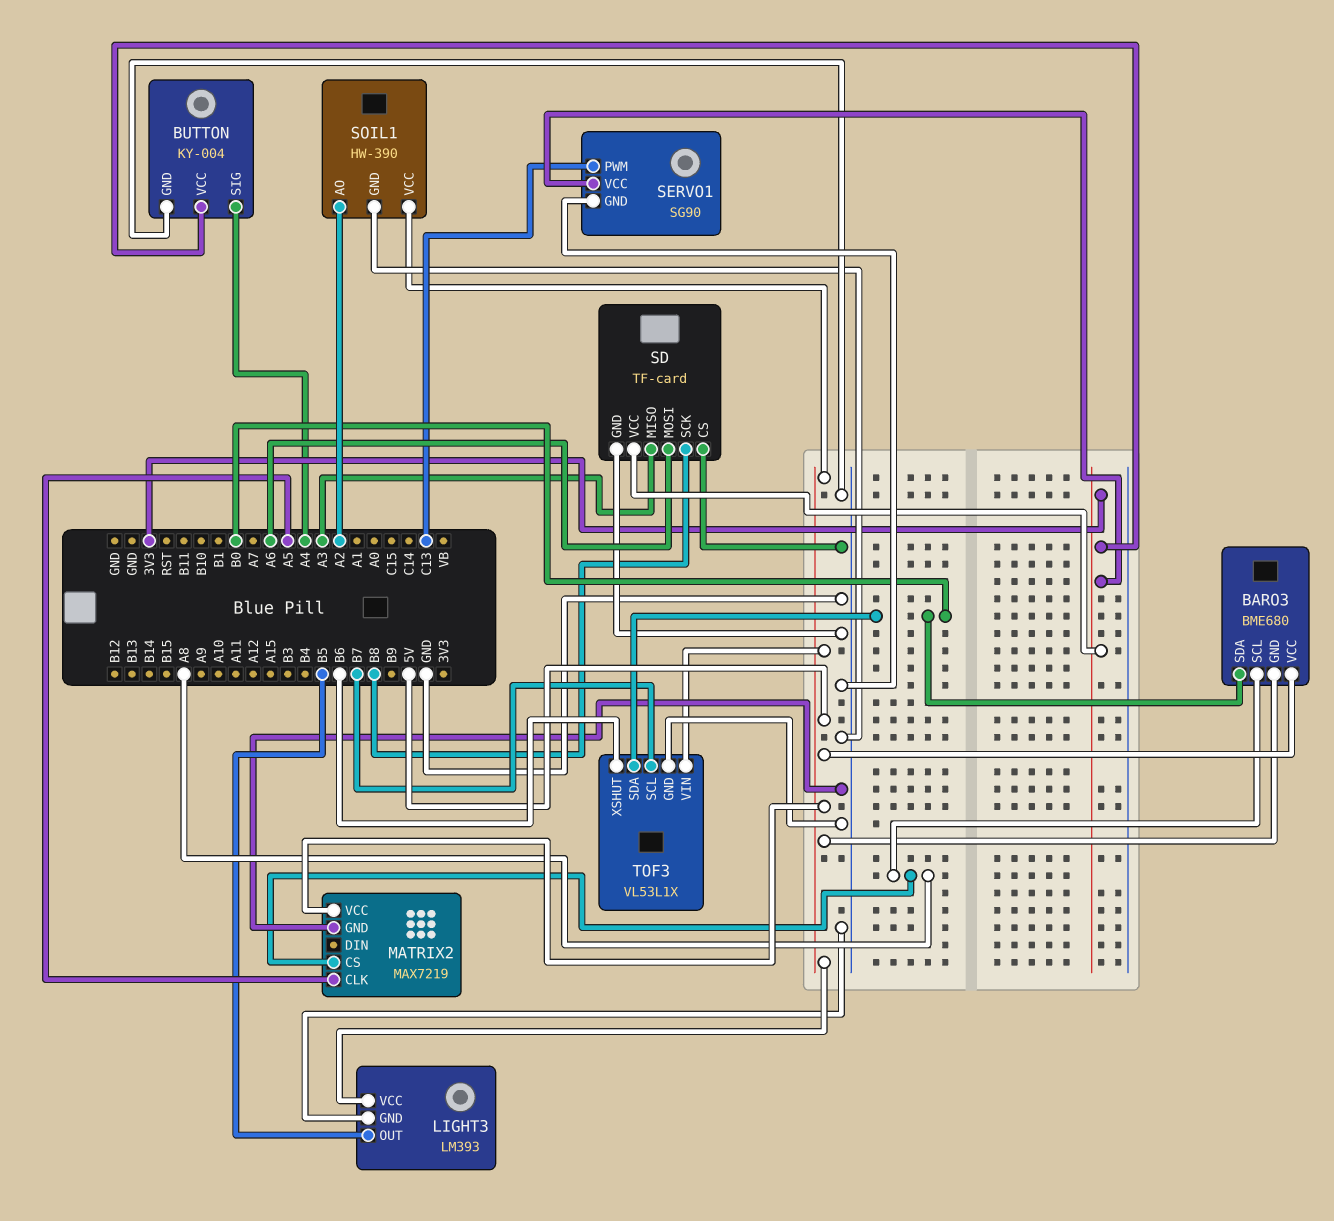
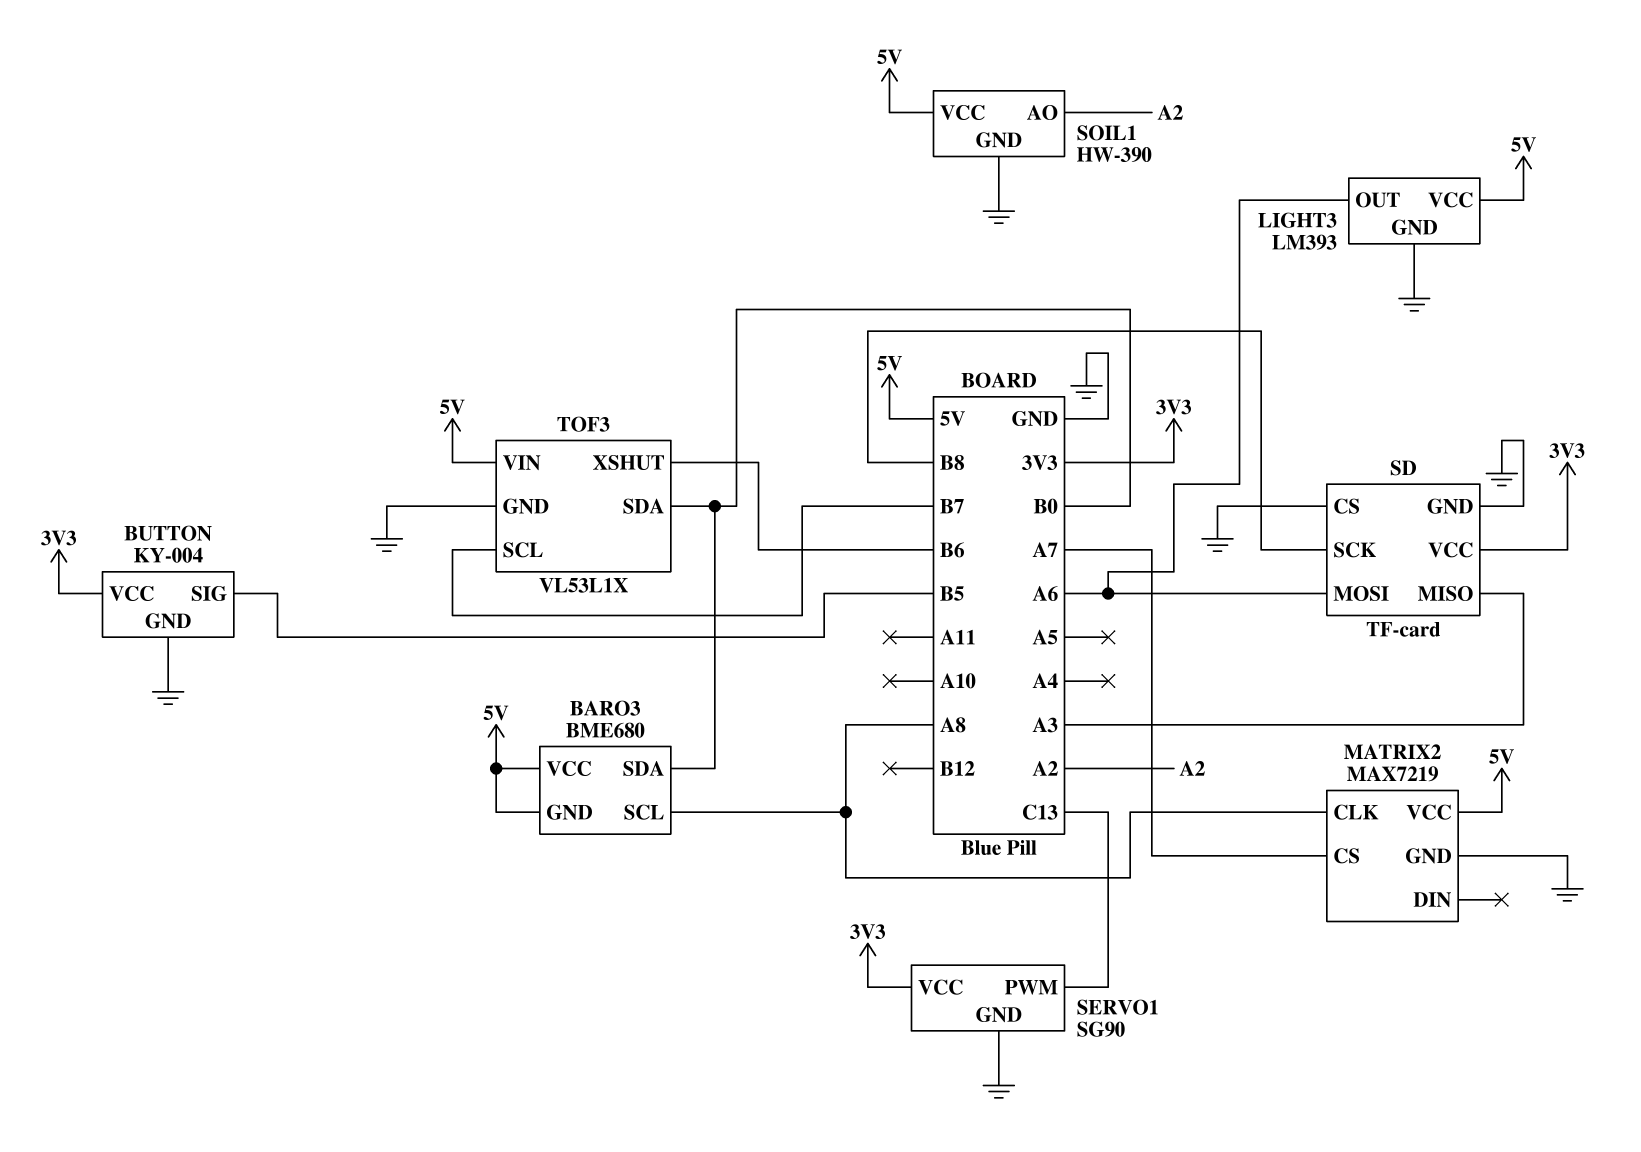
BUTTON pin SIG: A4 -> B5
LIGHT3 pin OUT: B5 -> A6
MATRIX2 pin CLK: A5 -> A8
MATRIX2 pin CS: A8 -> A7

